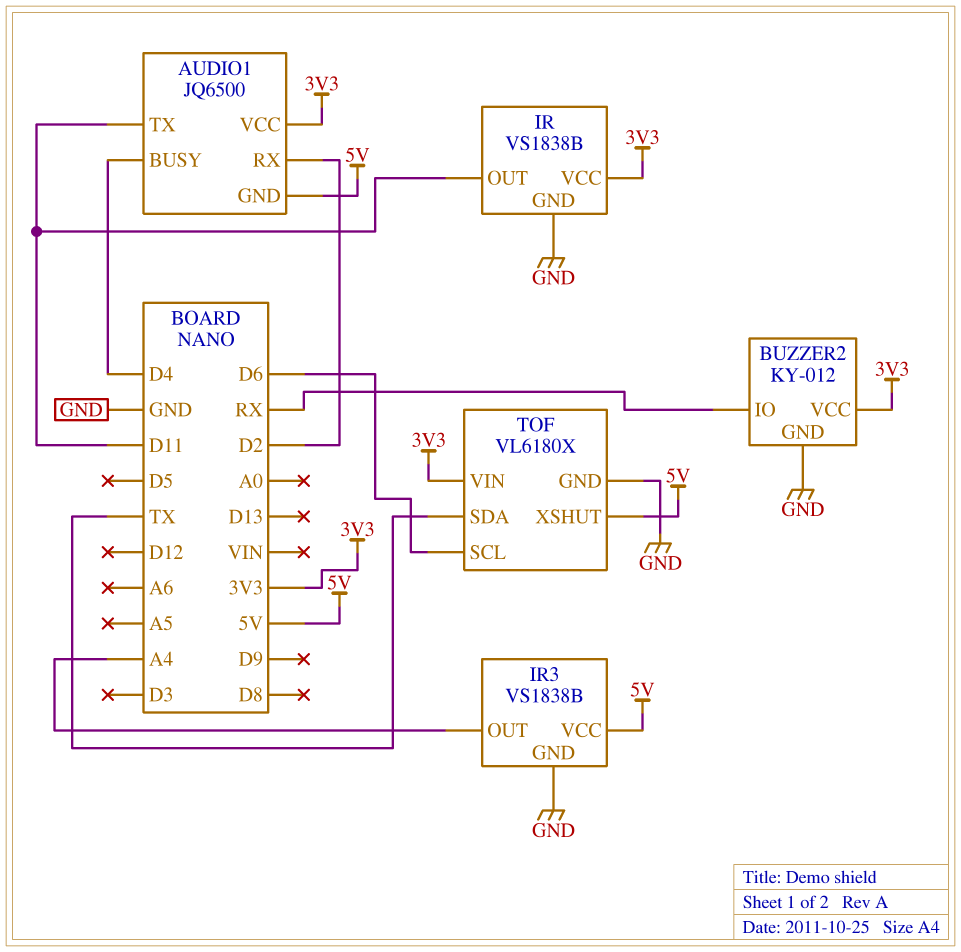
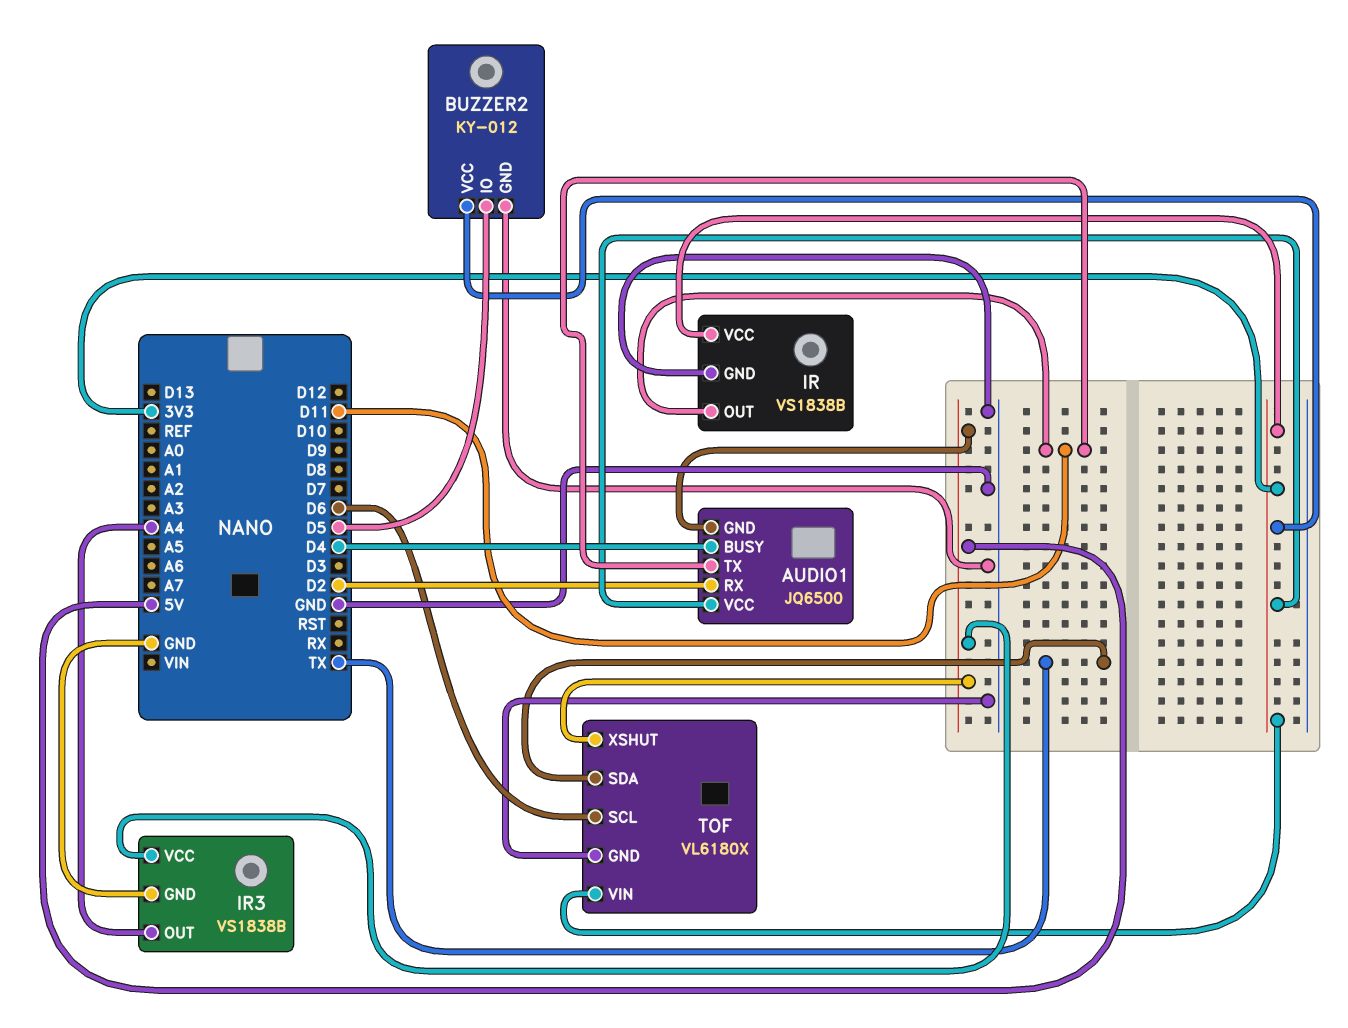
BUZZER2 pin IO: RX -> D5

